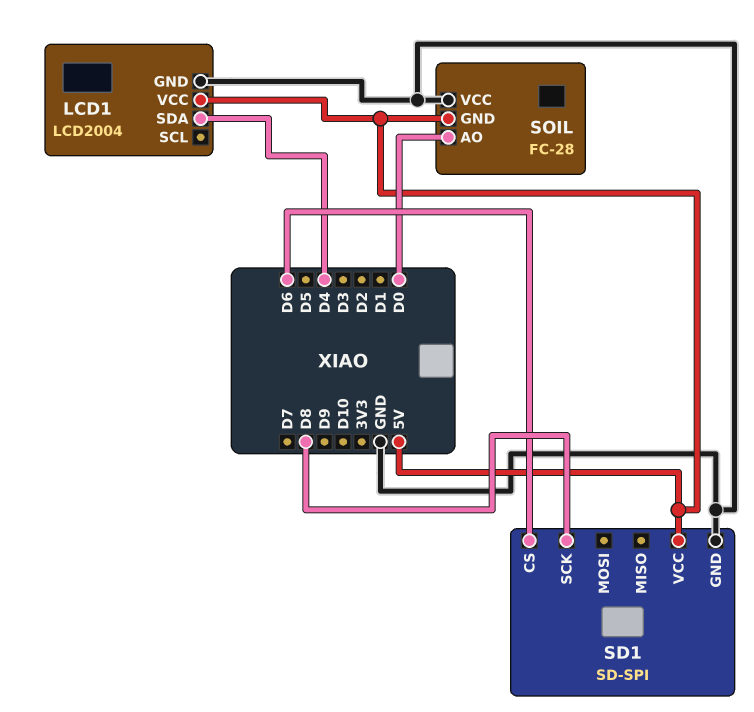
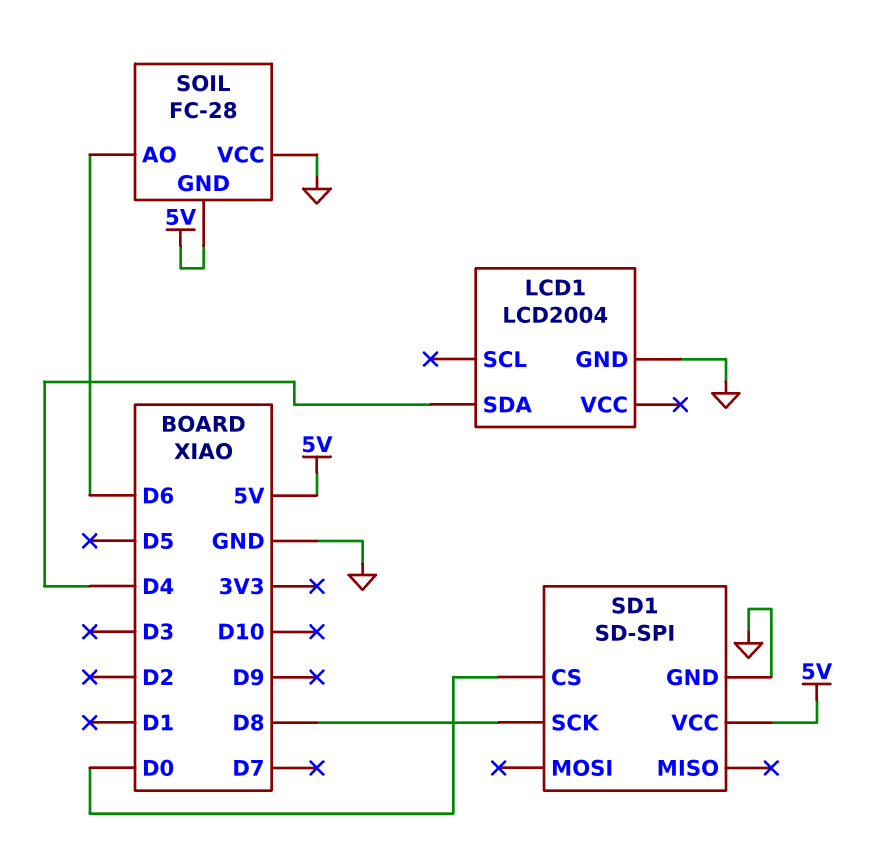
LCD1 pin VCC: 5V -> none
SD1 pin CS: D6 -> D0
SOIL pin AO: D0 -> D6

